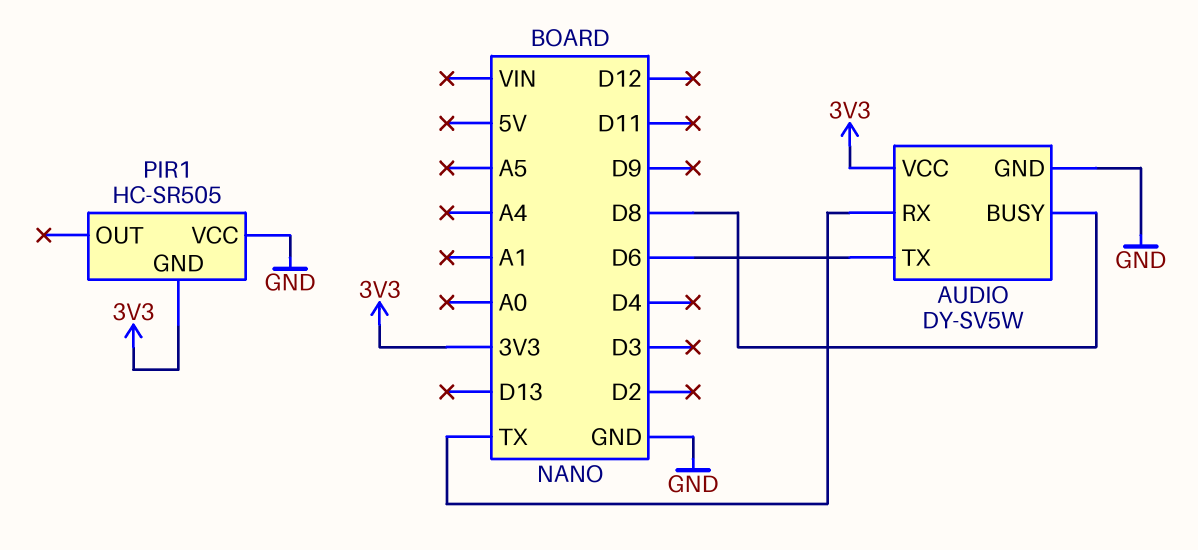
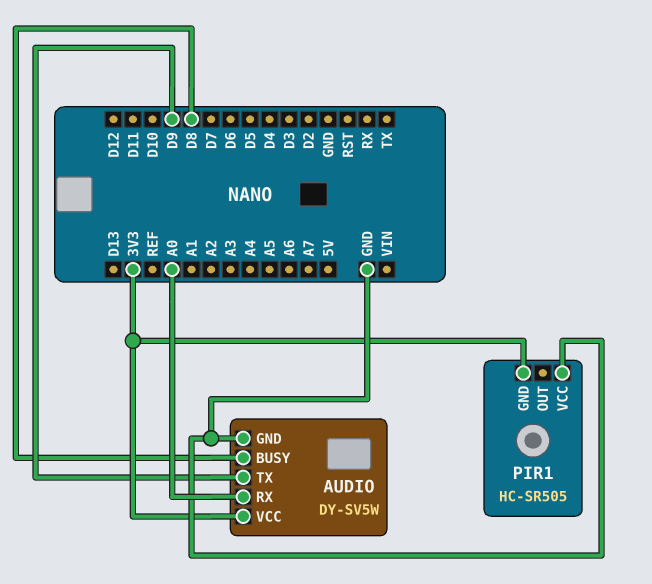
AUDIO pin RX: TX -> A0
AUDIO pin TX: D6 -> D9

